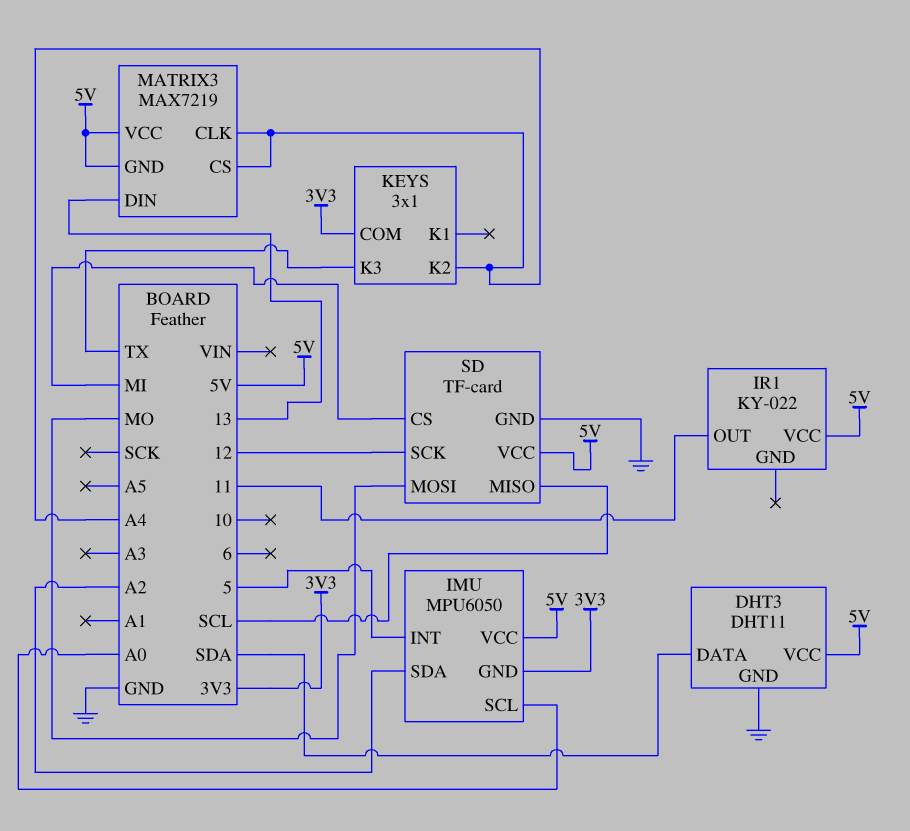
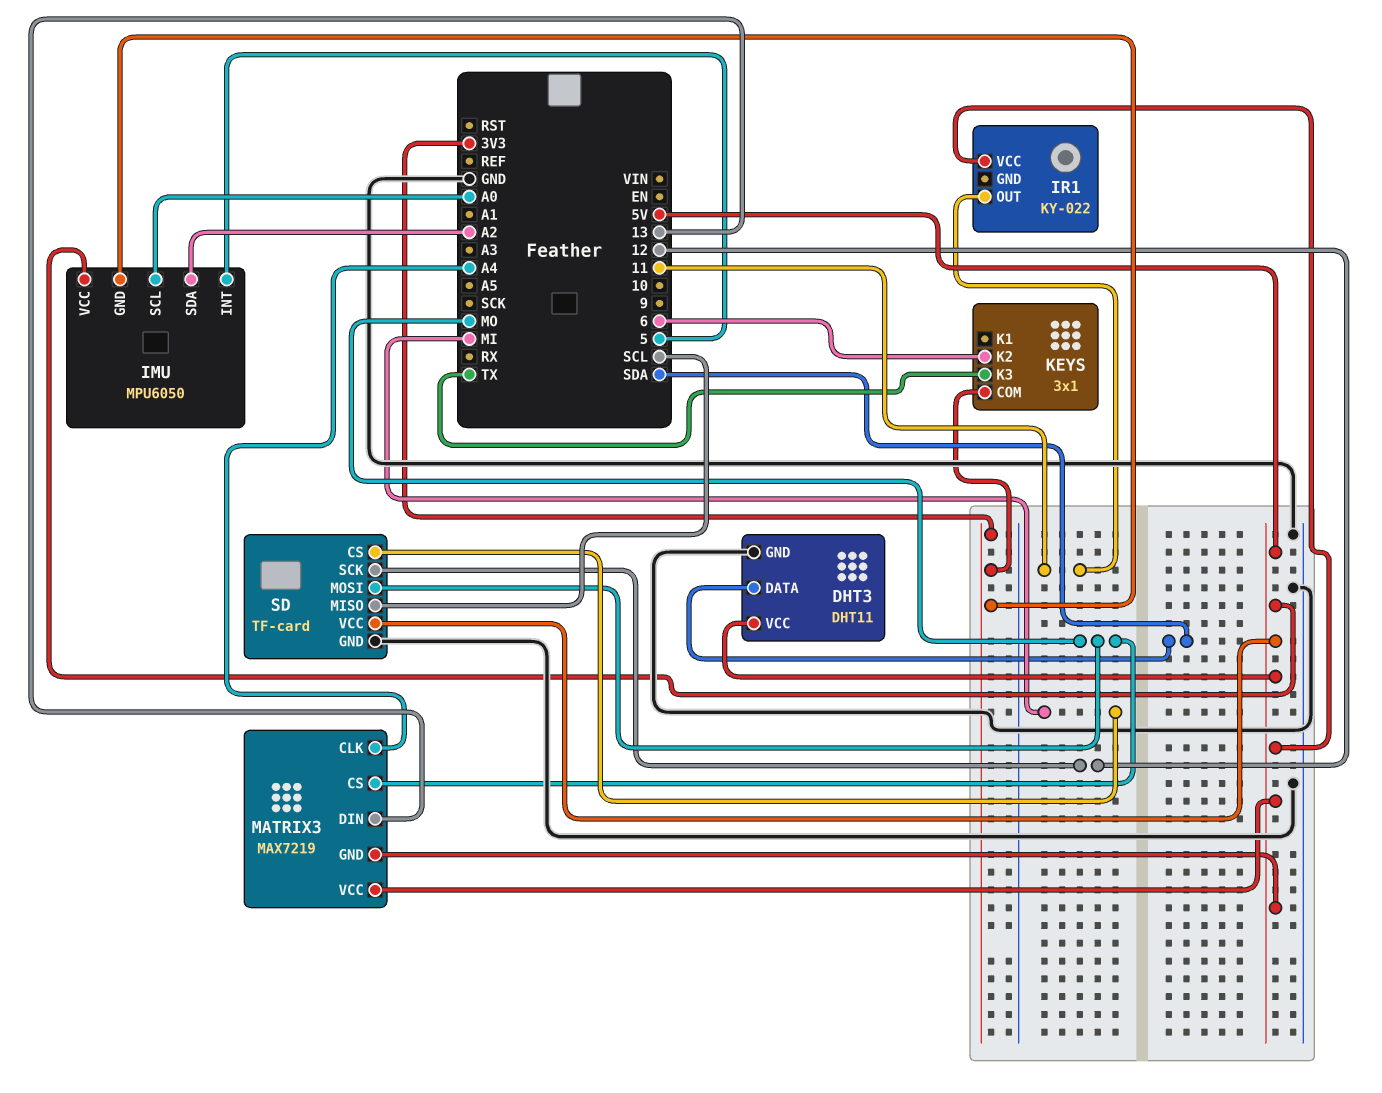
KEYS pin K2: A4 -> 6
MATRIX3 pin CS: A4 -> MO

